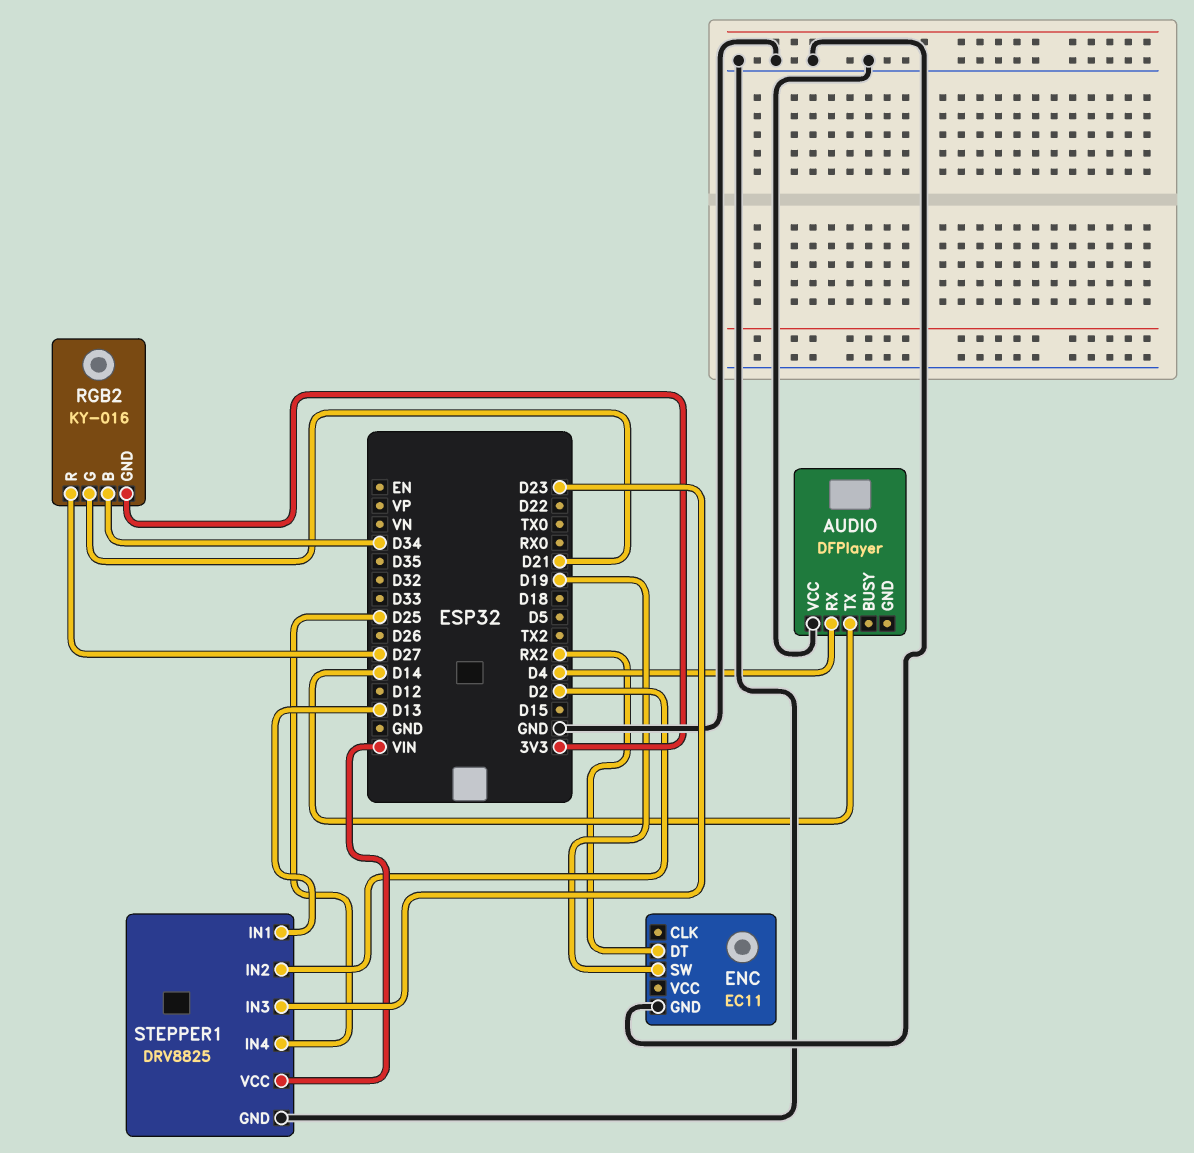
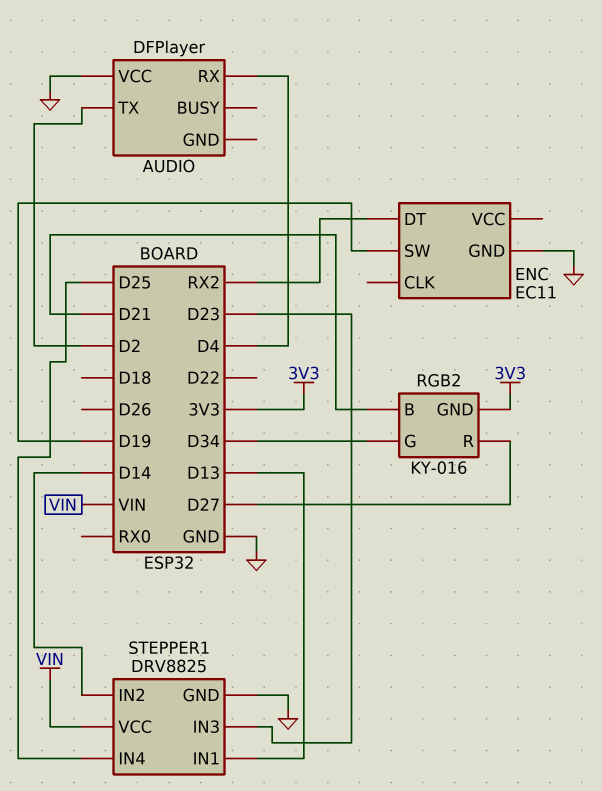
AUDIO pin TX: D14 -> D2
RGB2 pin B: D34 -> D21
RGB2 pin G: D21 -> D34
STEPPER1 pin IN2: D2 -> D14

